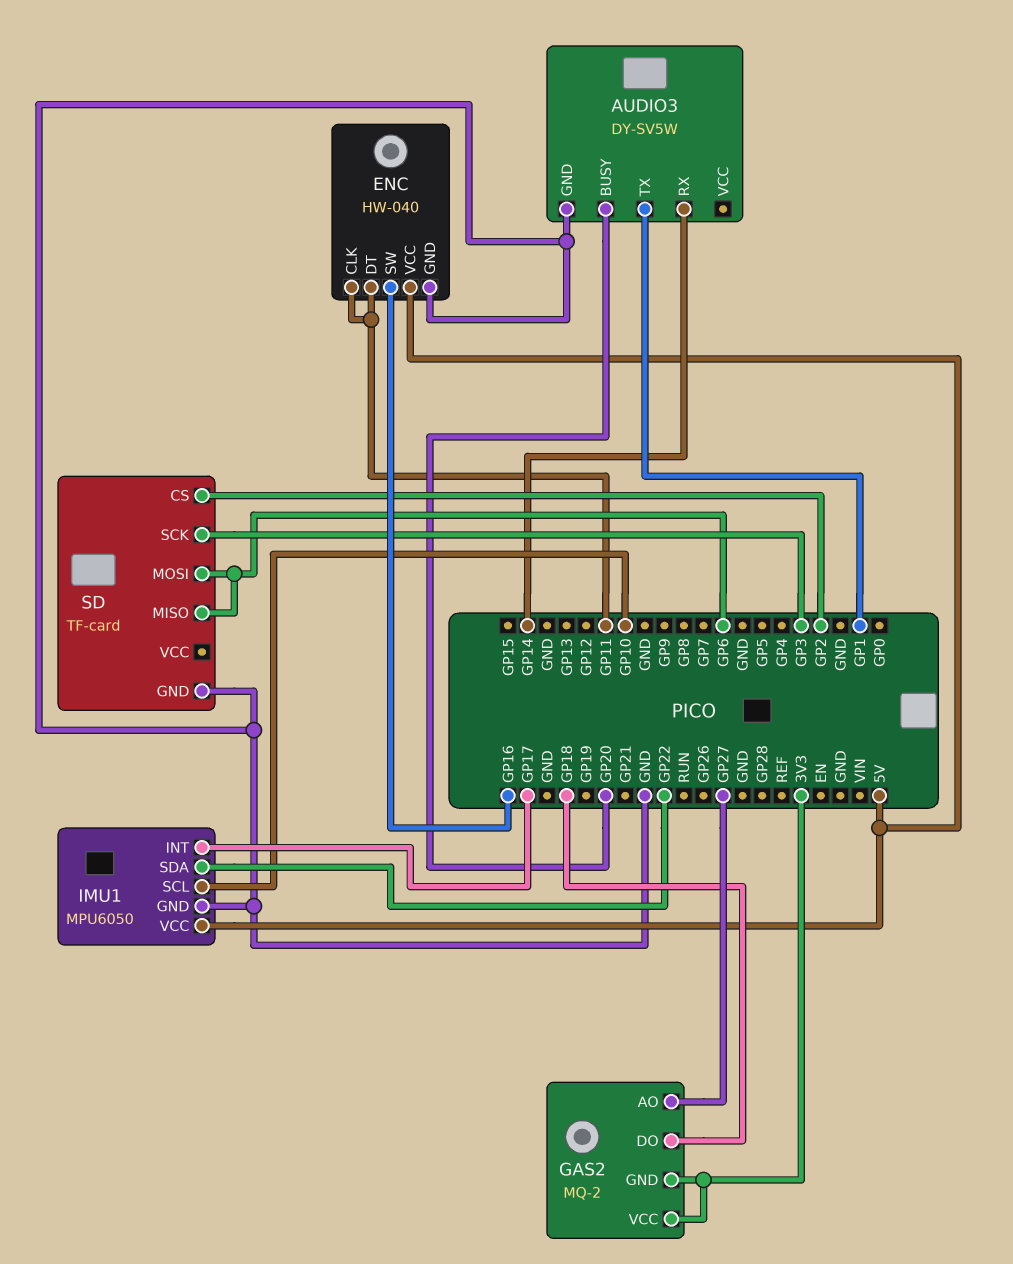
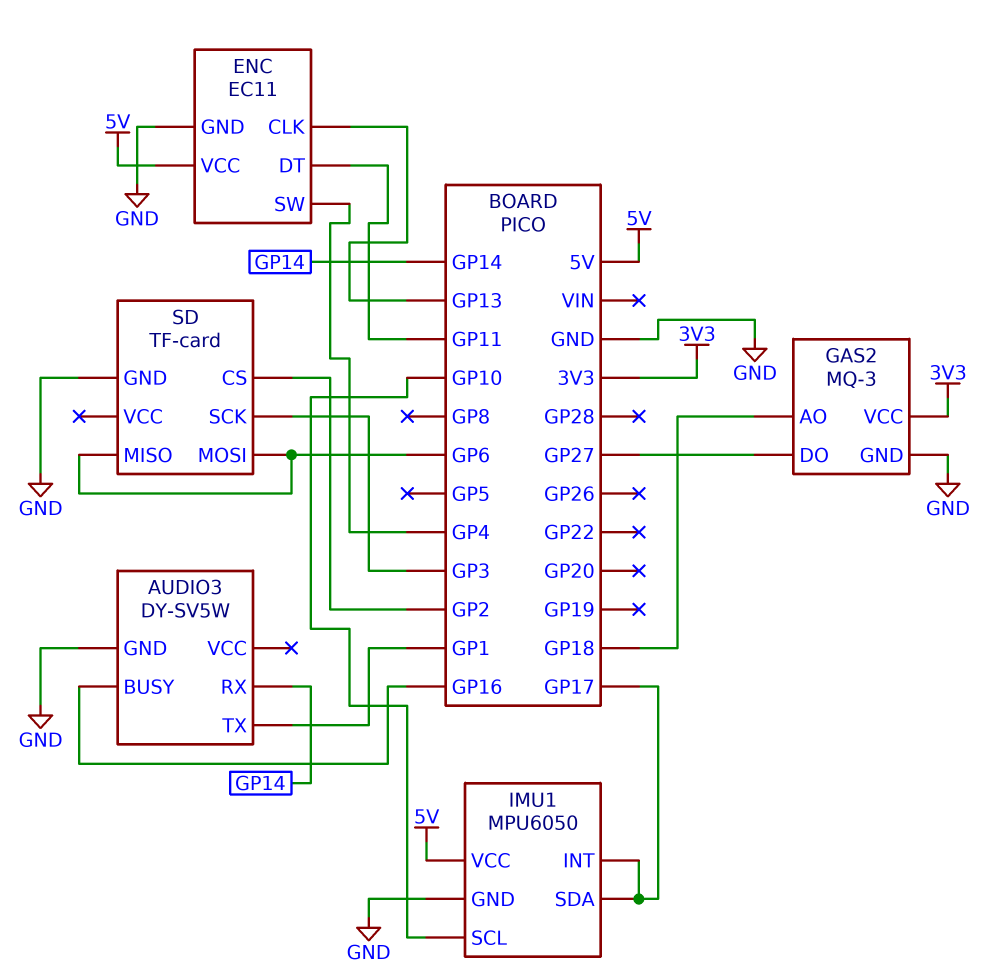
AUDIO3 pin BUSY: GP20 -> GP16
ENC: HW-040 -> EC11
ENC pin CLK: GP11 -> GP13
ENC pin SW: GP16 -> GP4
GAS2: MQ-2 -> MQ-3
GAS2 pin AO: GP27 -> GP18
GAS2 pin DO: GP18 -> GP27
GAS2 pin GND: 3V3 -> GND
IMU1 pin SDA: GP22 -> GP17

